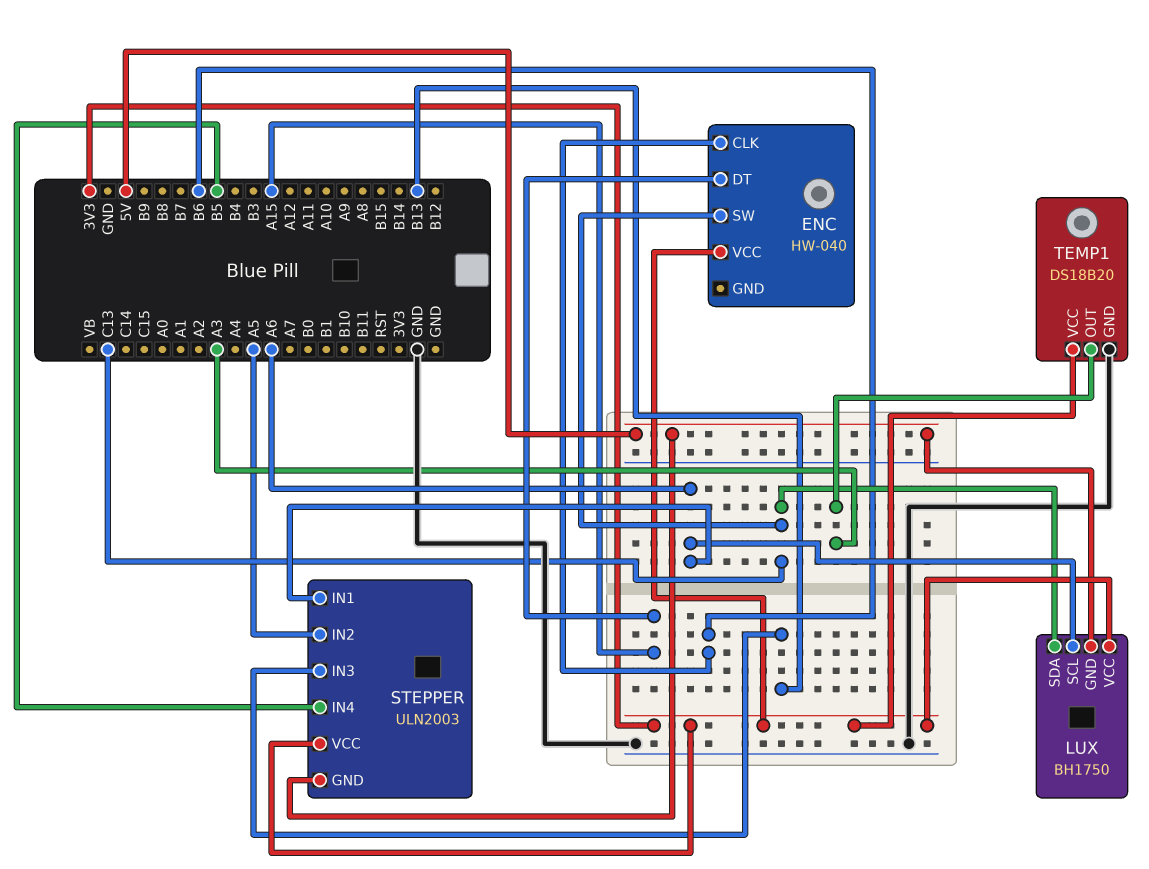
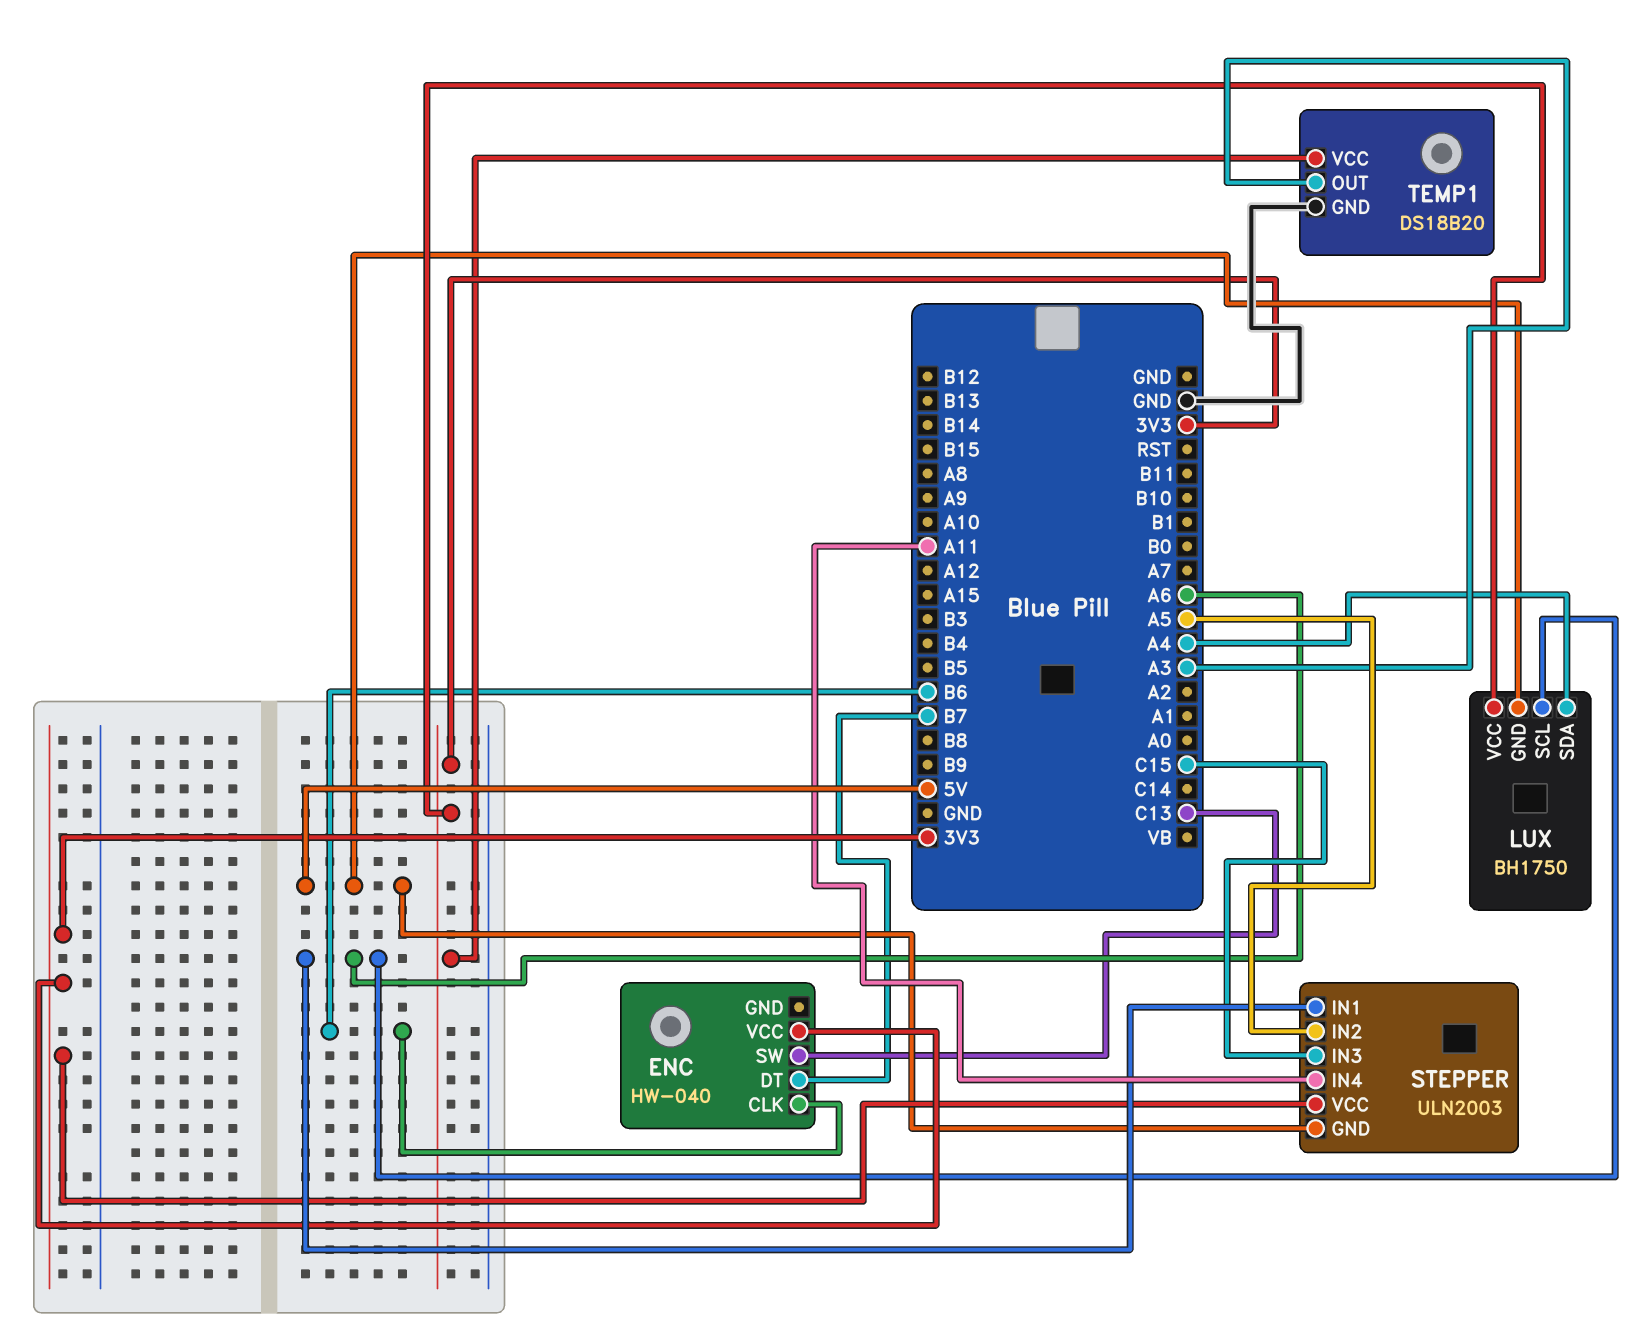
ENC pin DT: A15 -> B7
LUX pin SDA: C13 -> A4
STEPPER pin IN3: B13 -> C15
STEPPER pin IN4: B5 -> A11

